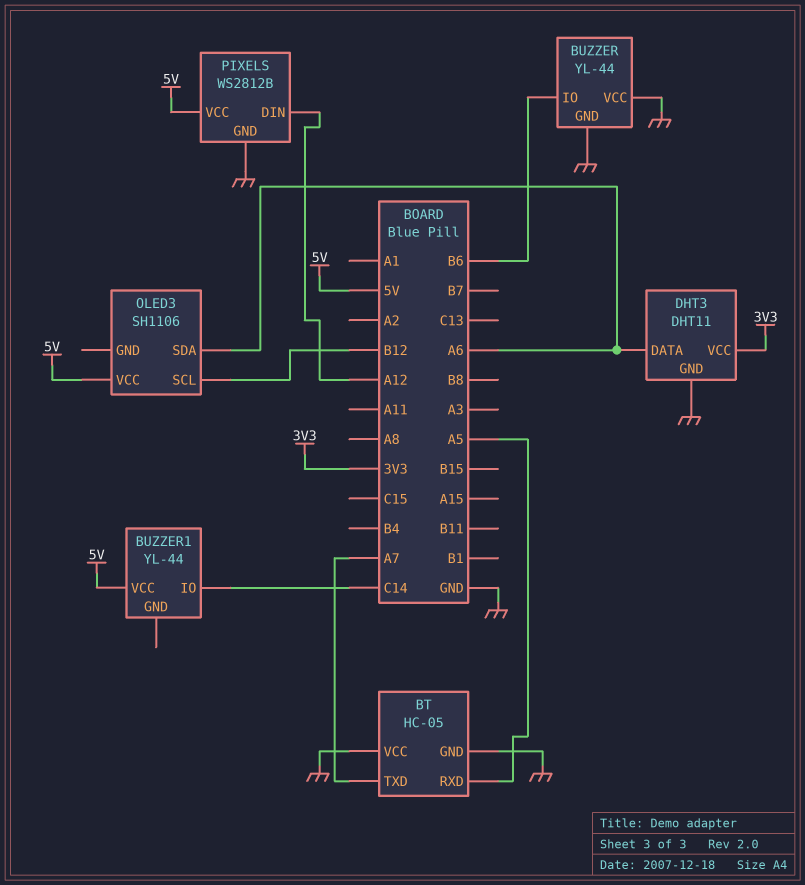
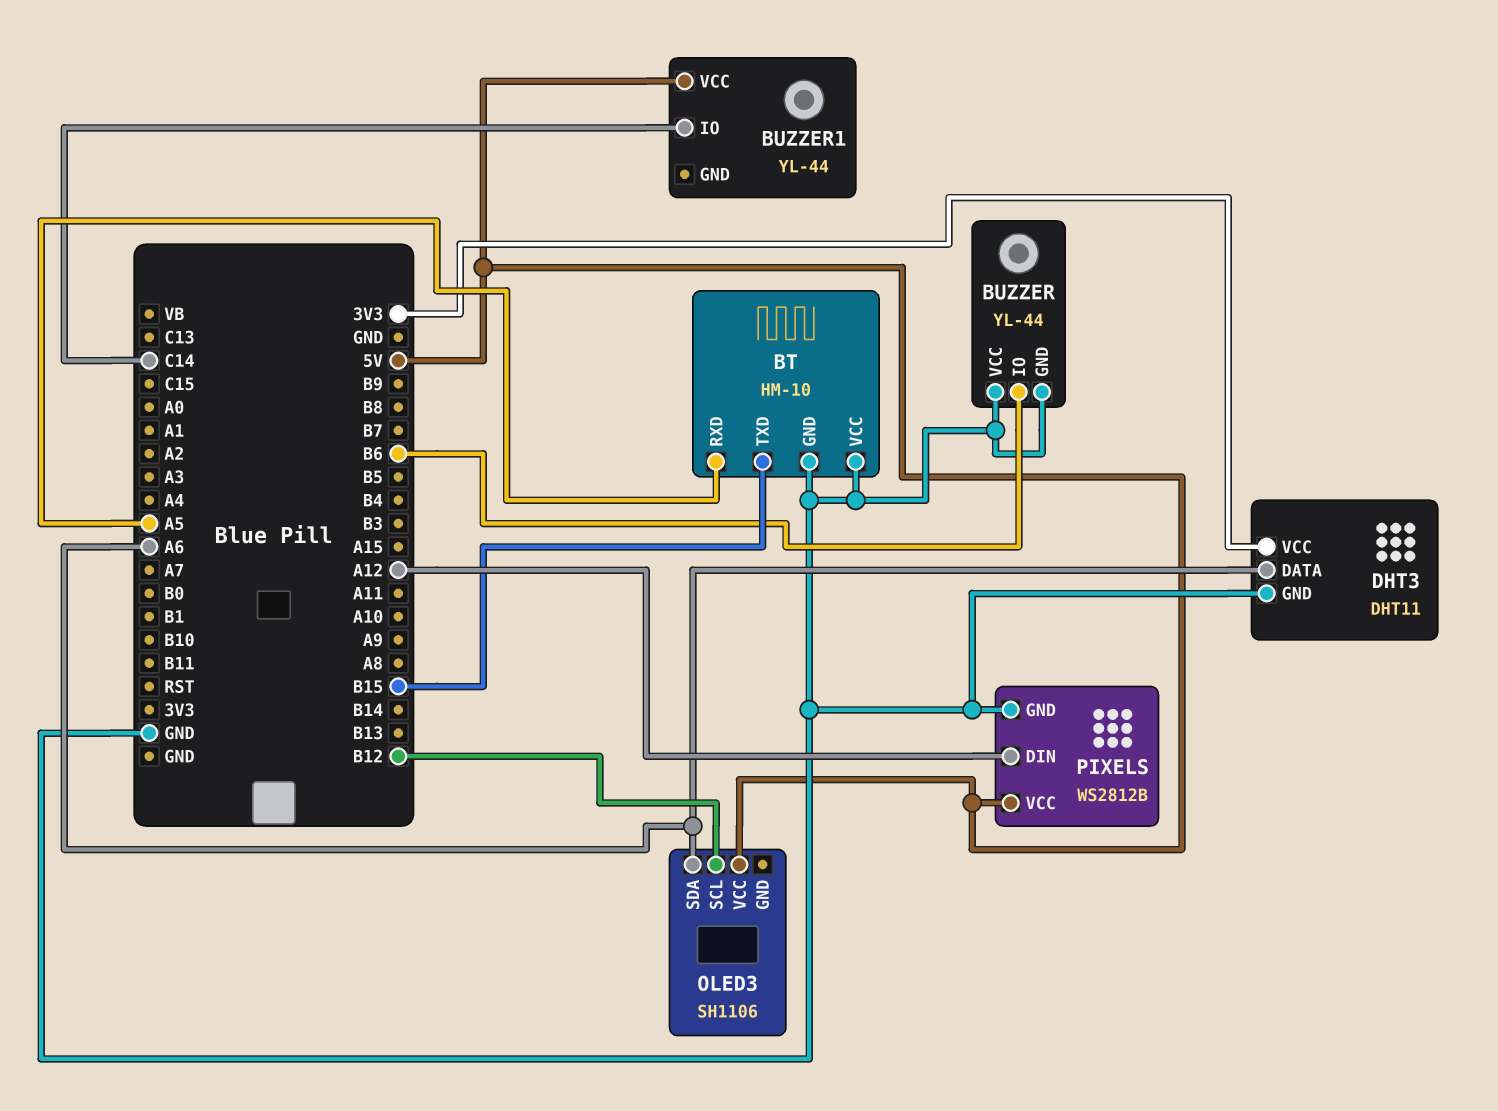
BT: HC-05 -> HM-10
BT pin TXD: A7 -> B15

